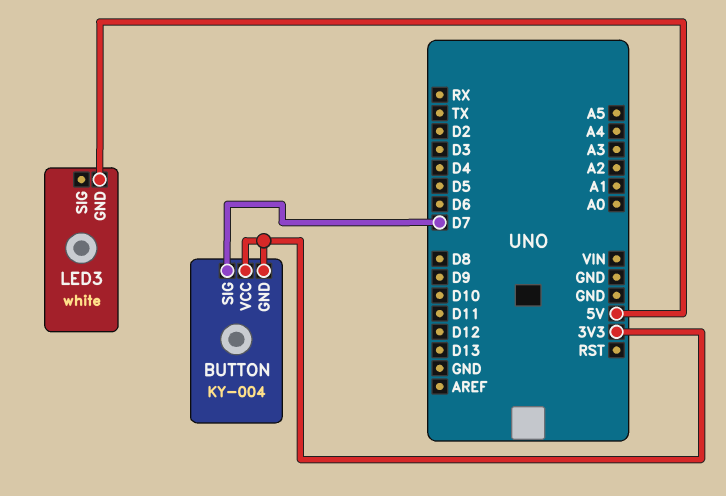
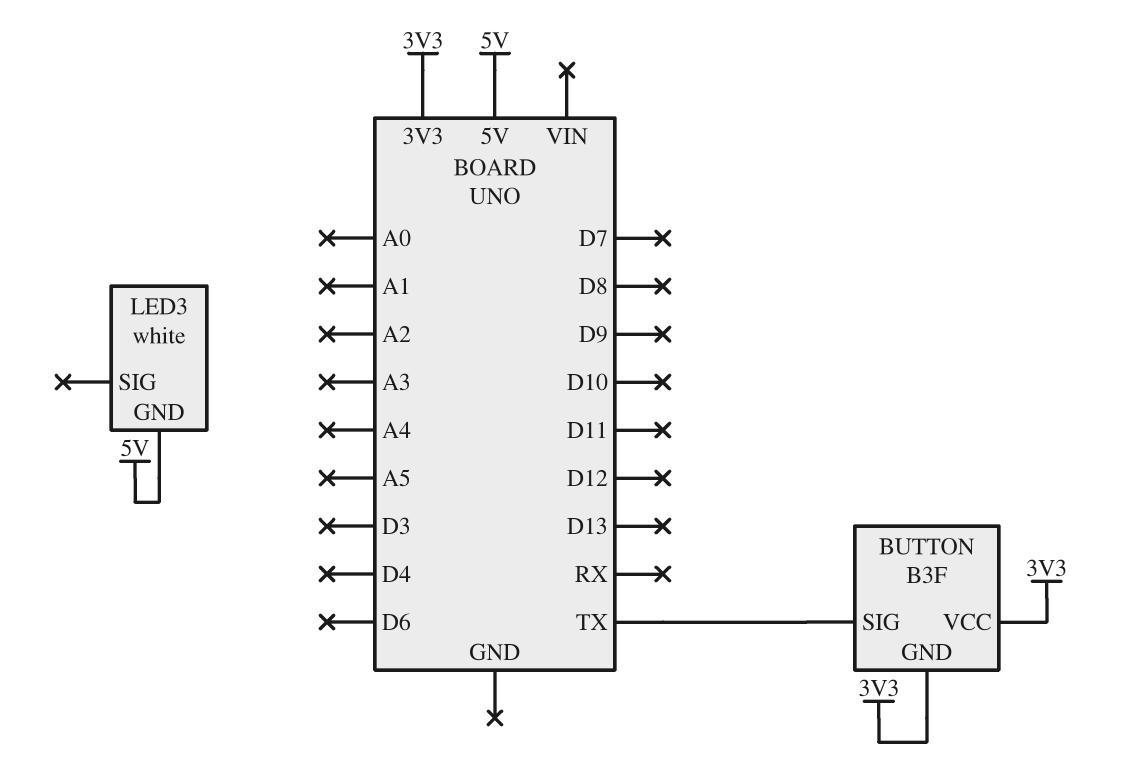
BUTTON: KY-004 -> B3F
BUTTON pin SIG: D7 -> TX

